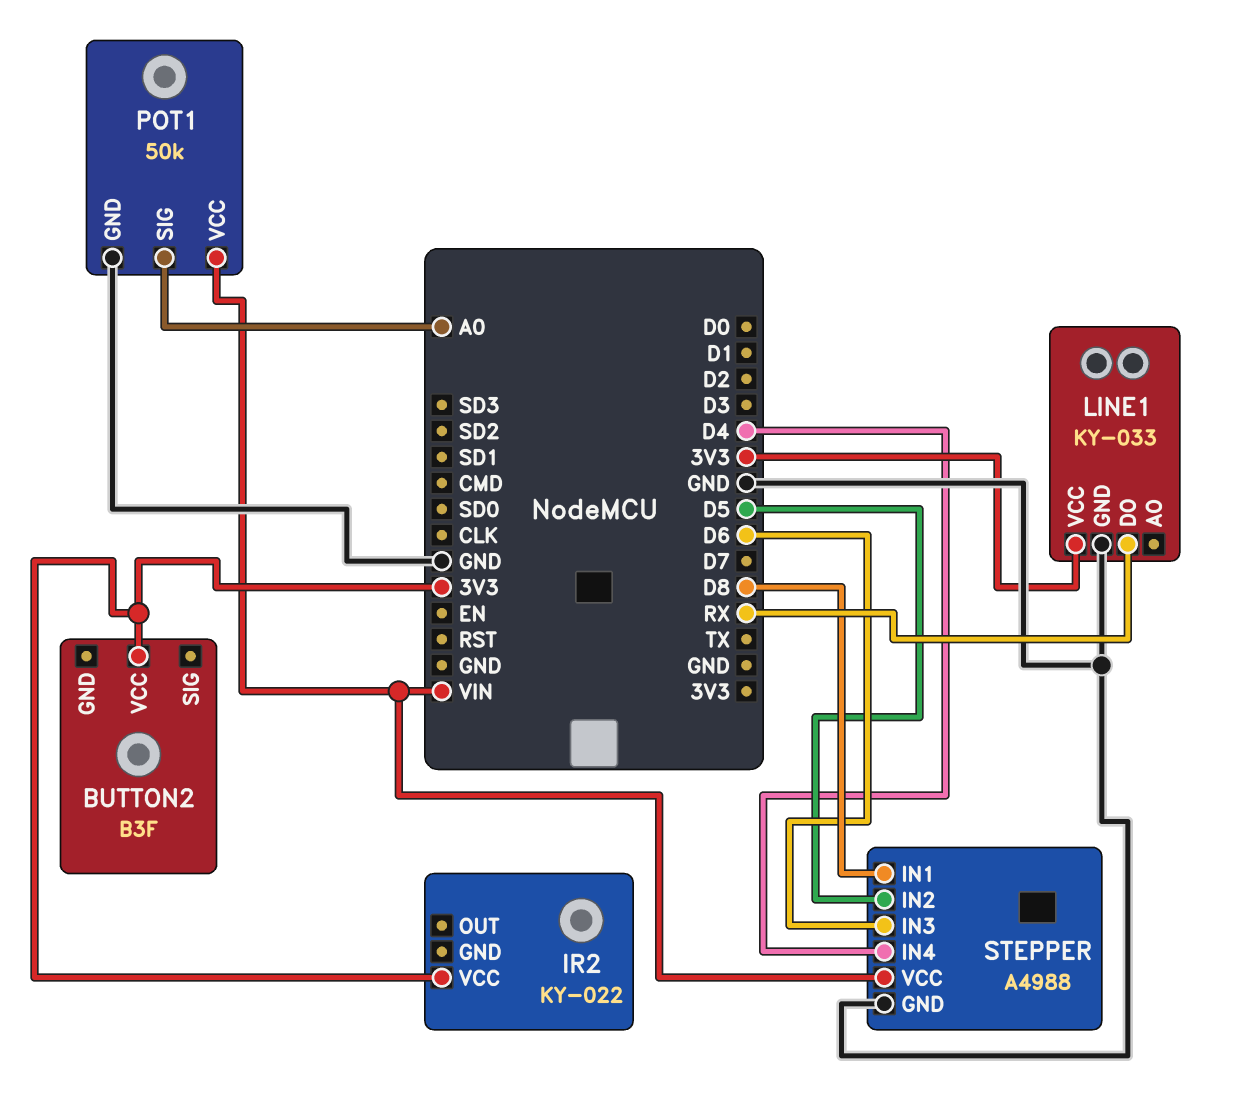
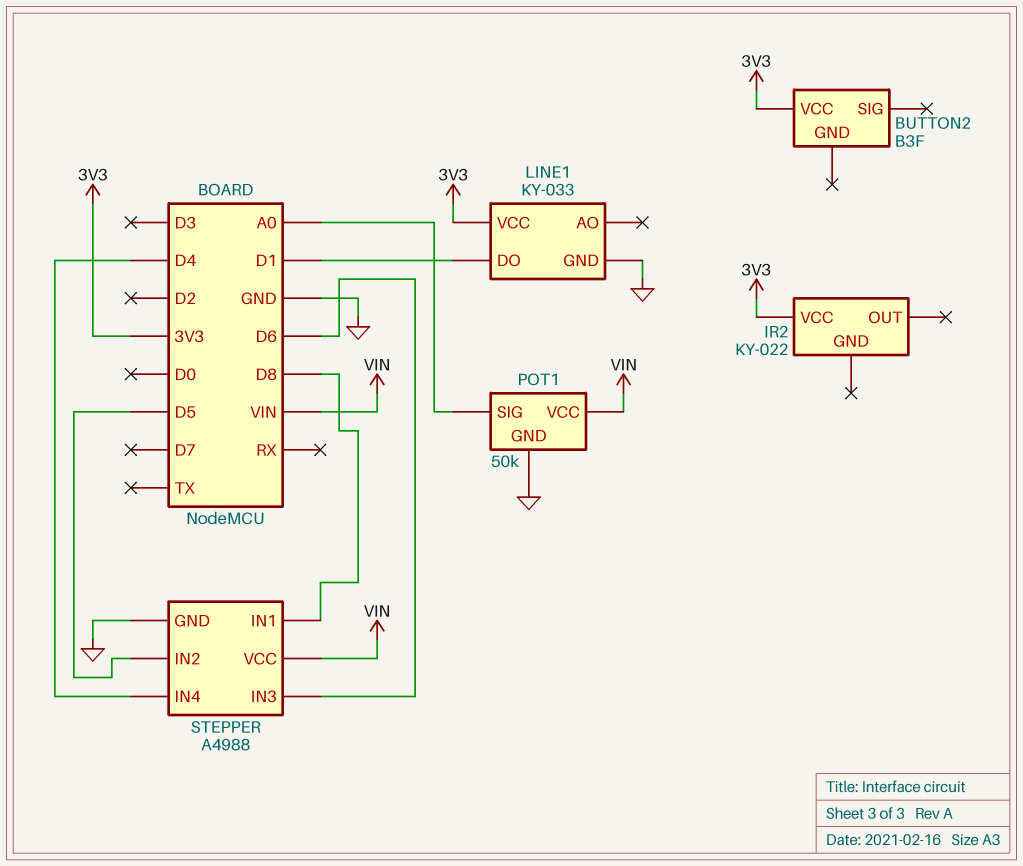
LINE1 pin DO: RX -> D1

